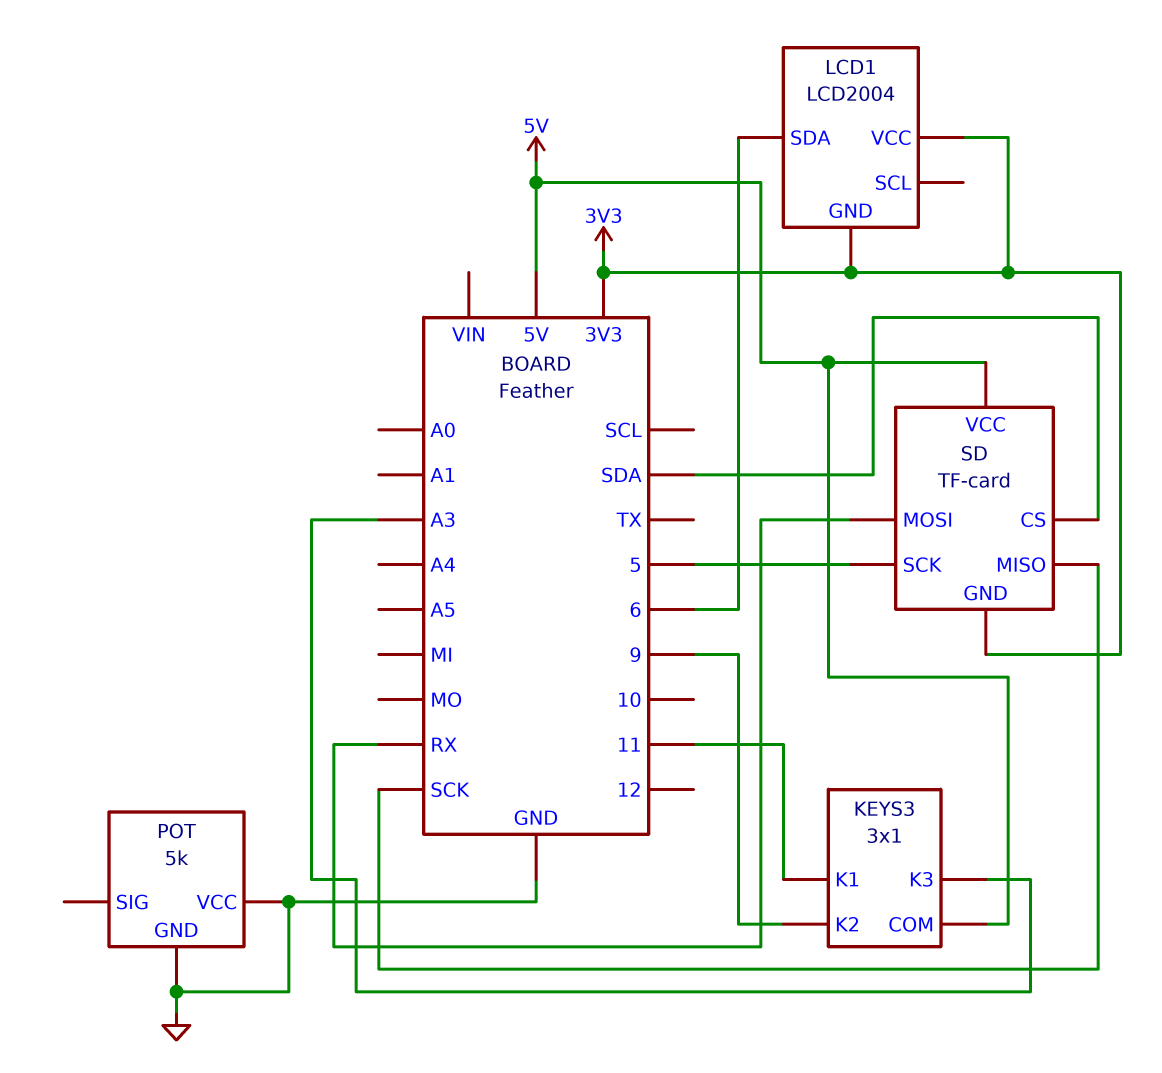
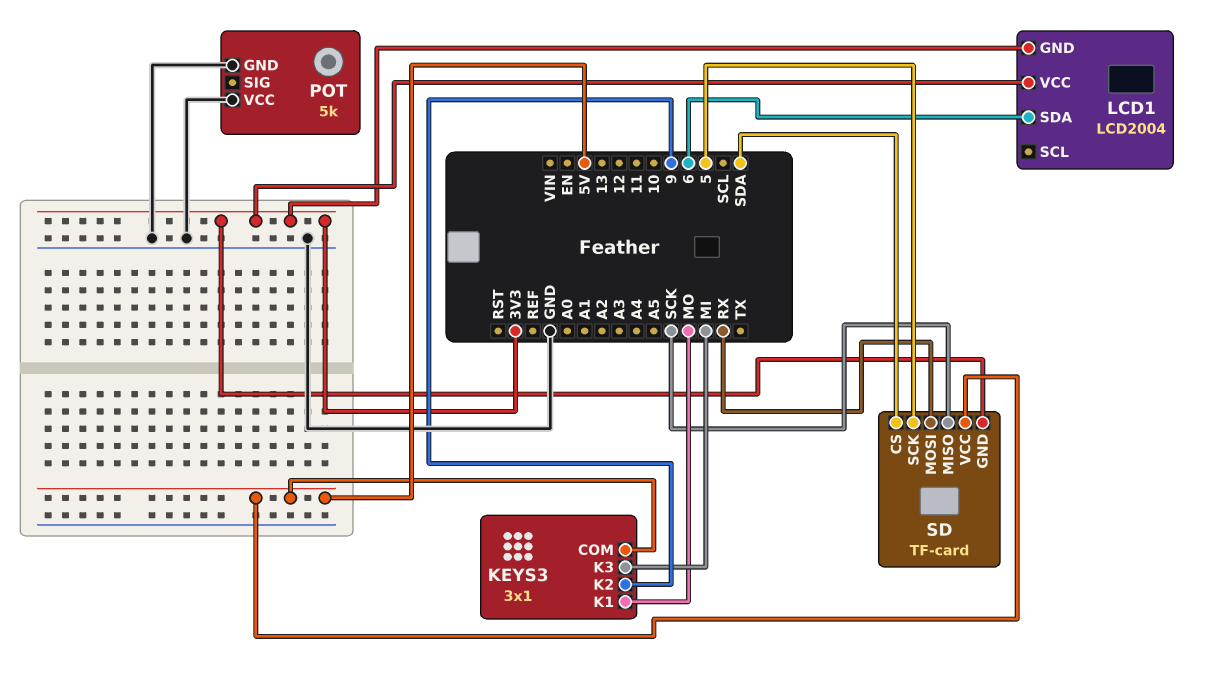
KEYS3 pin K1: 11 -> MO
KEYS3 pin K3: A3 -> MI

